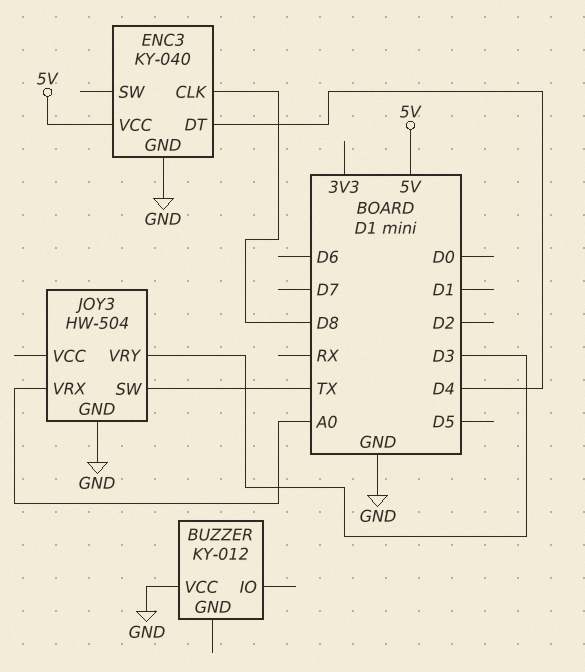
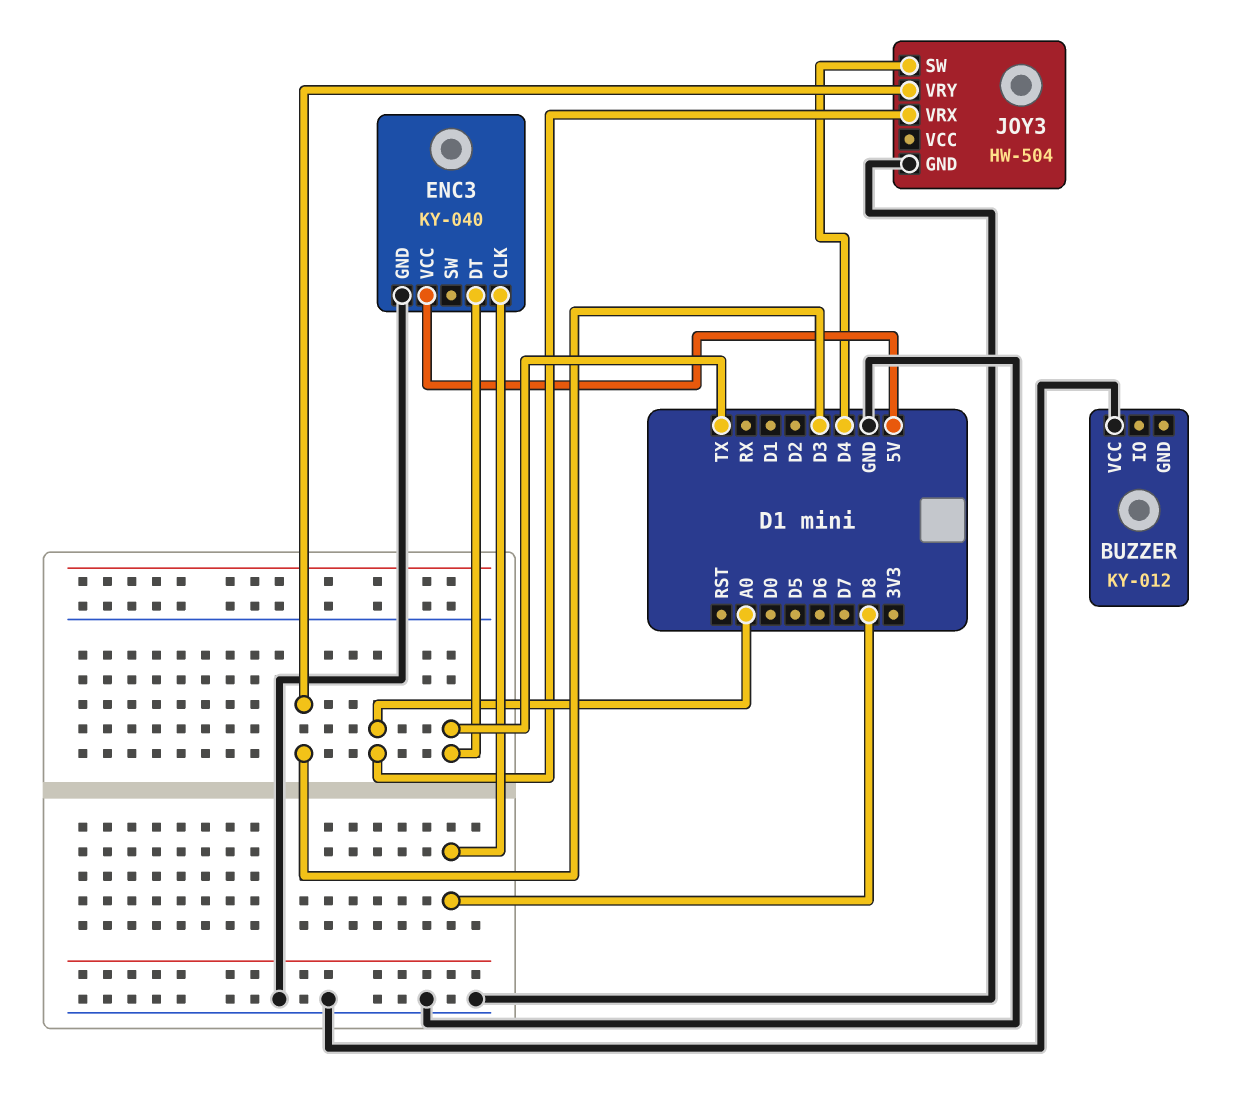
ENC3 pin DT: D4 -> TX
JOY3 pin SW: TX -> D4

